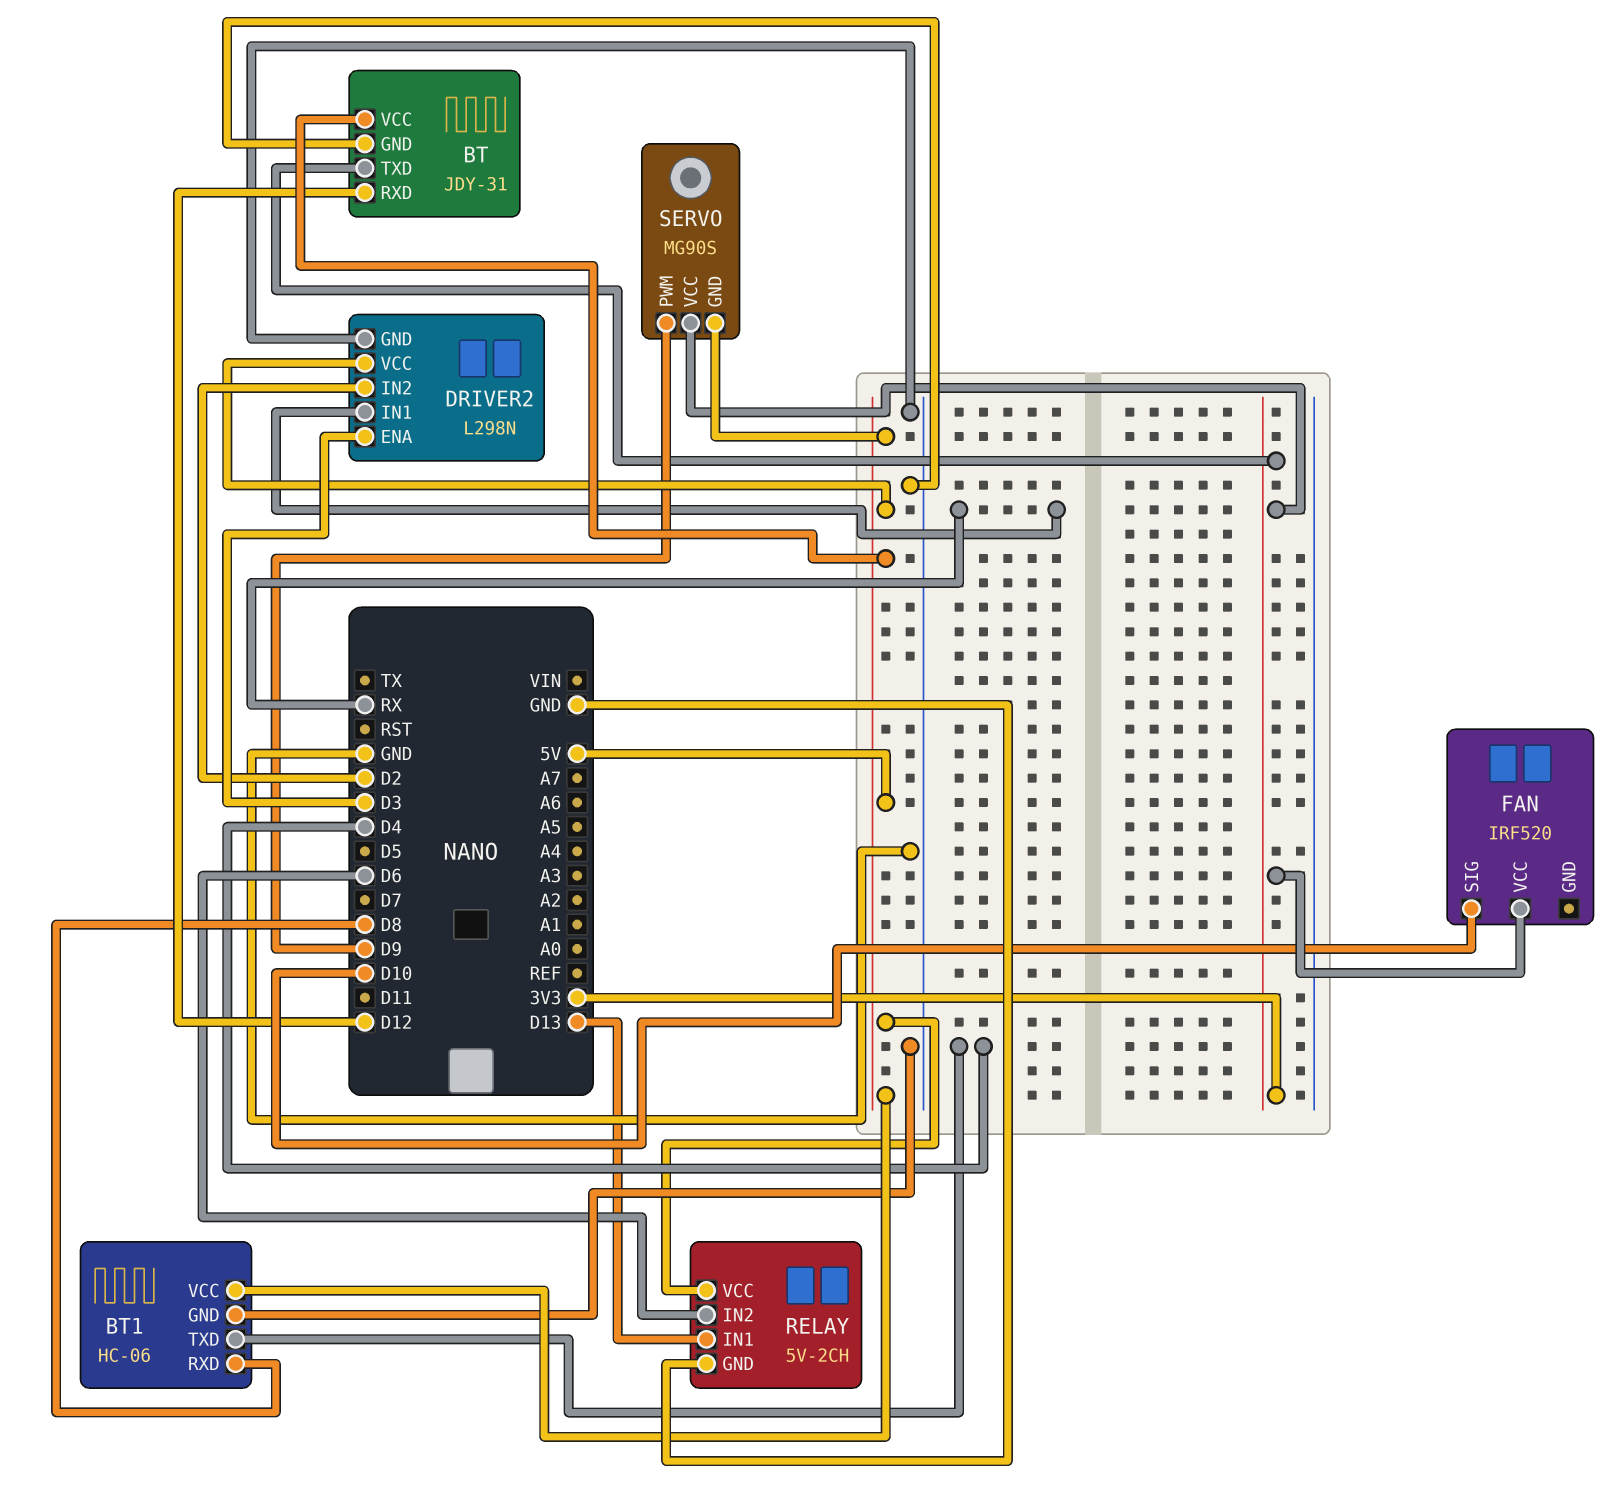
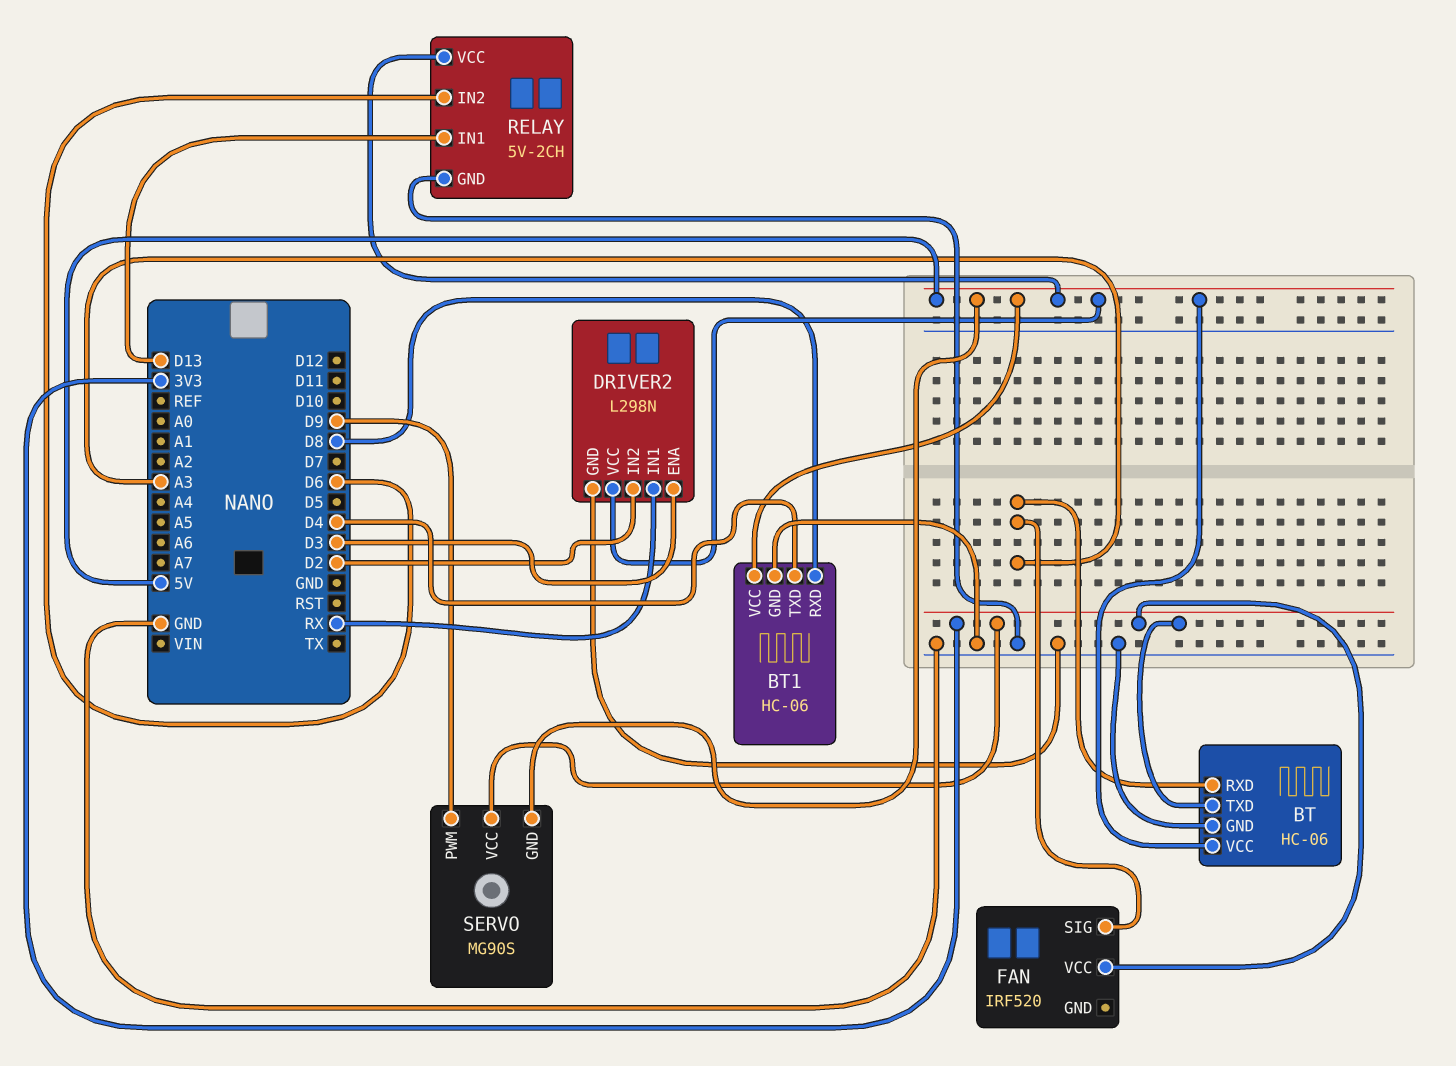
BT: JDY-31 -> HC-06
BT pin RXD: D12 -> A3
FAN pin SIG: D10 -> A3

